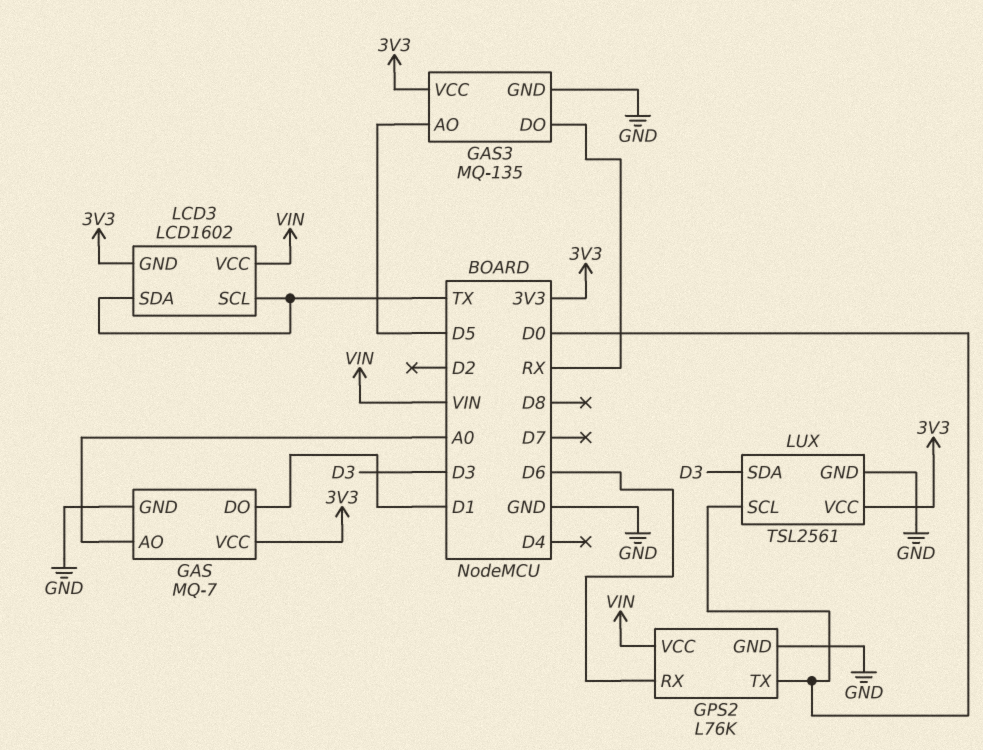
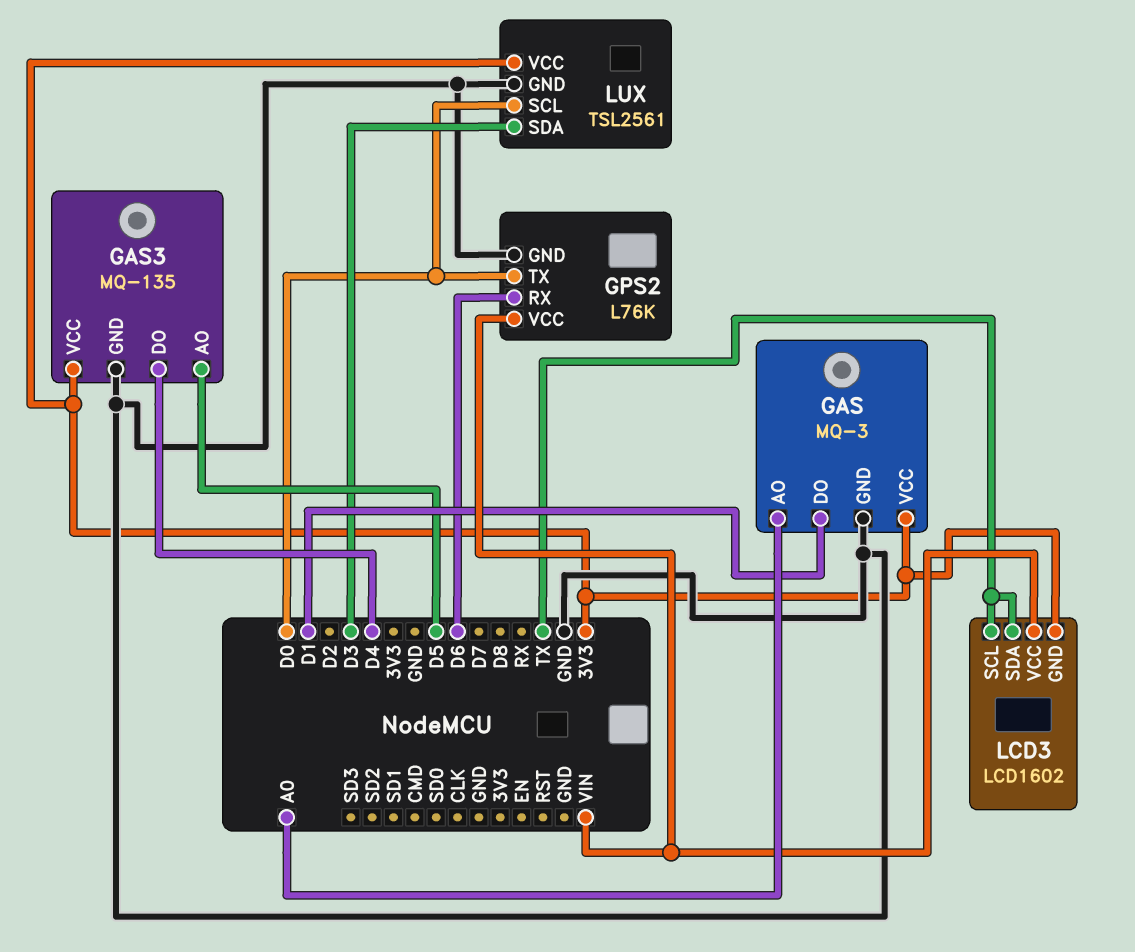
GAS: MQ-7 -> MQ-3
GAS3 pin DO: RX -> D4

